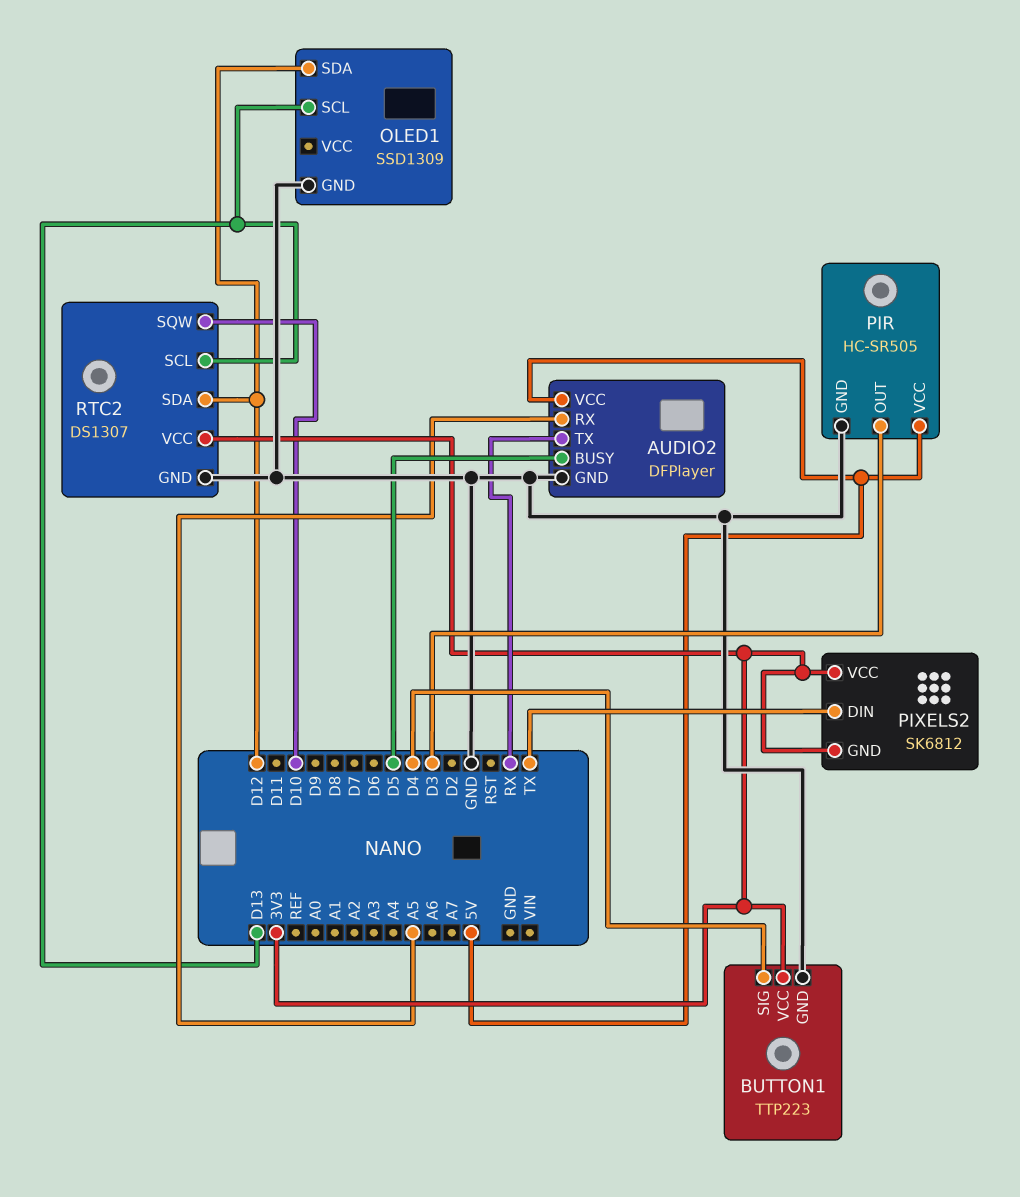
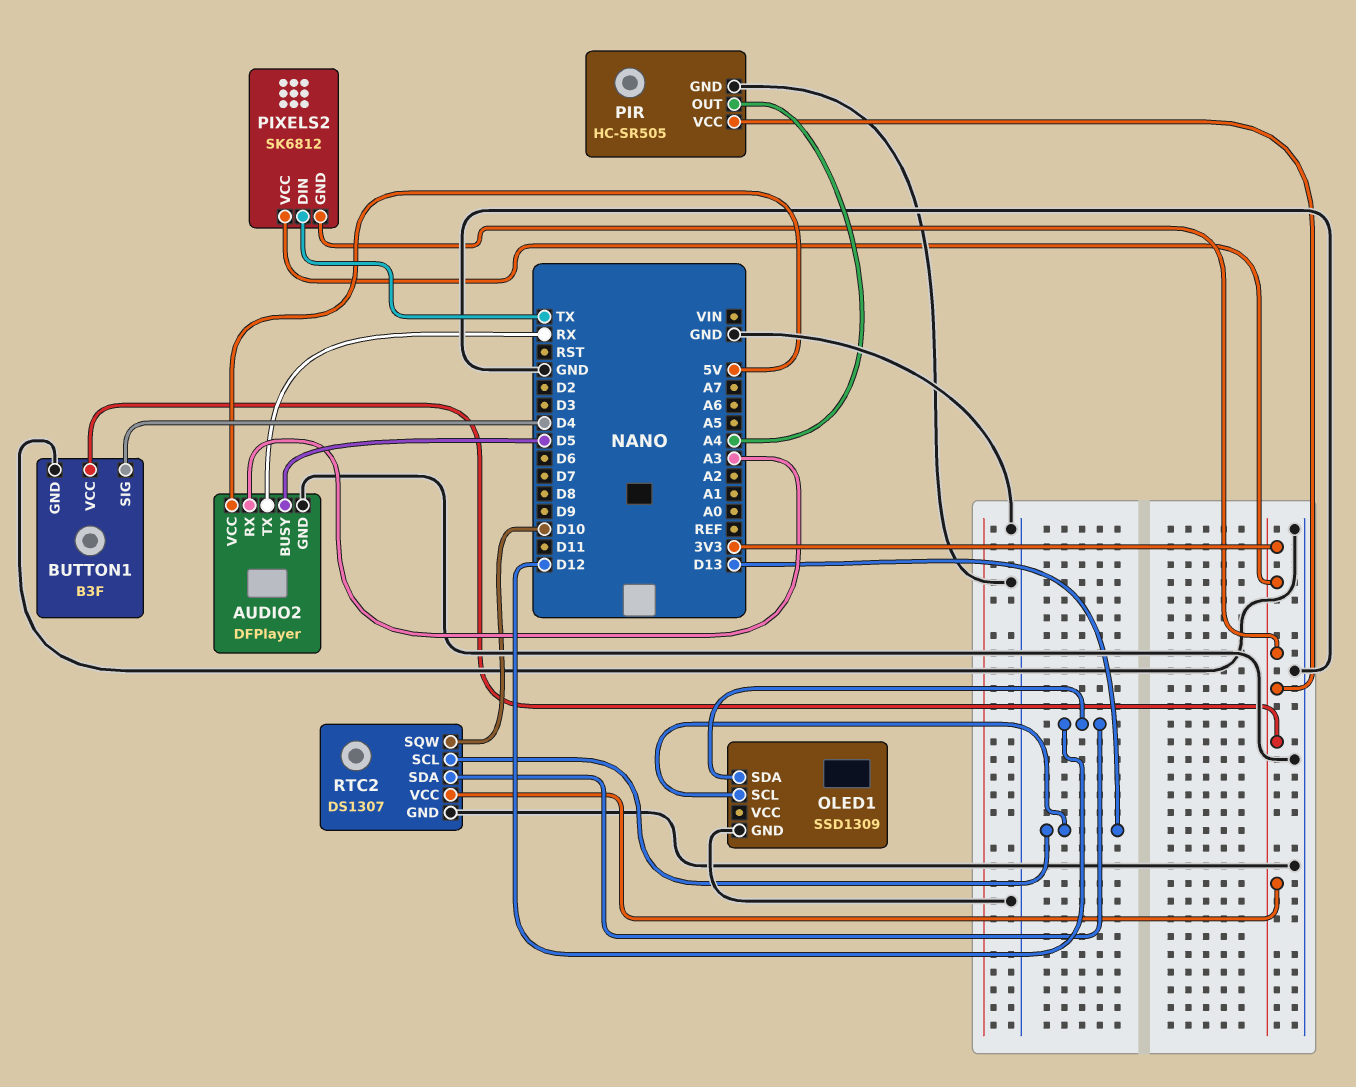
AUDIO2 pin RX: A5 -> A3
BUTTON1: TTP223 -> B3F
PIR pin OUT: D3 -> A4
PIR pin VCC: 5V -> 3V3

